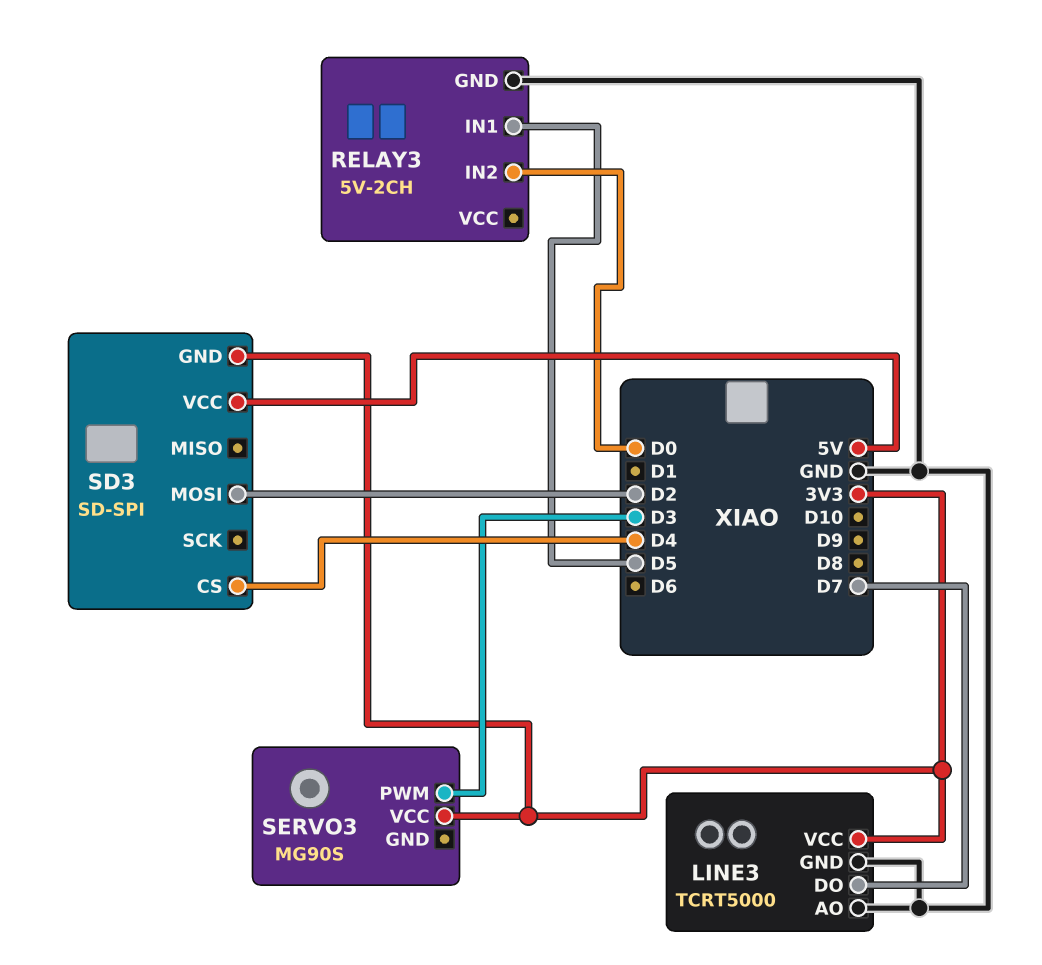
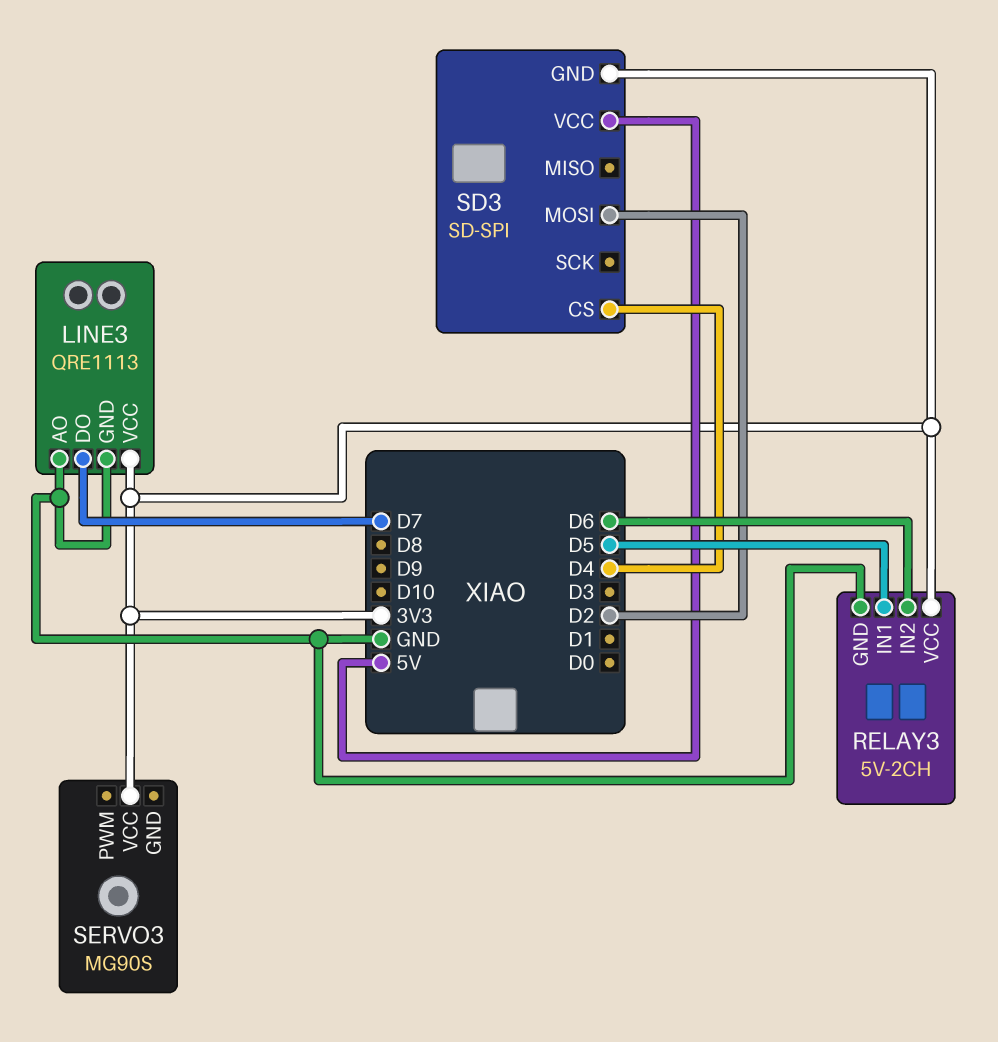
LINE3: TCRT5000 -> QRE1113
RELAY3 pin IN2: D0 -> D6
RELAY3 pin VCC: none -> 3V3
SERVO3 pin PWM: D3 -> none

